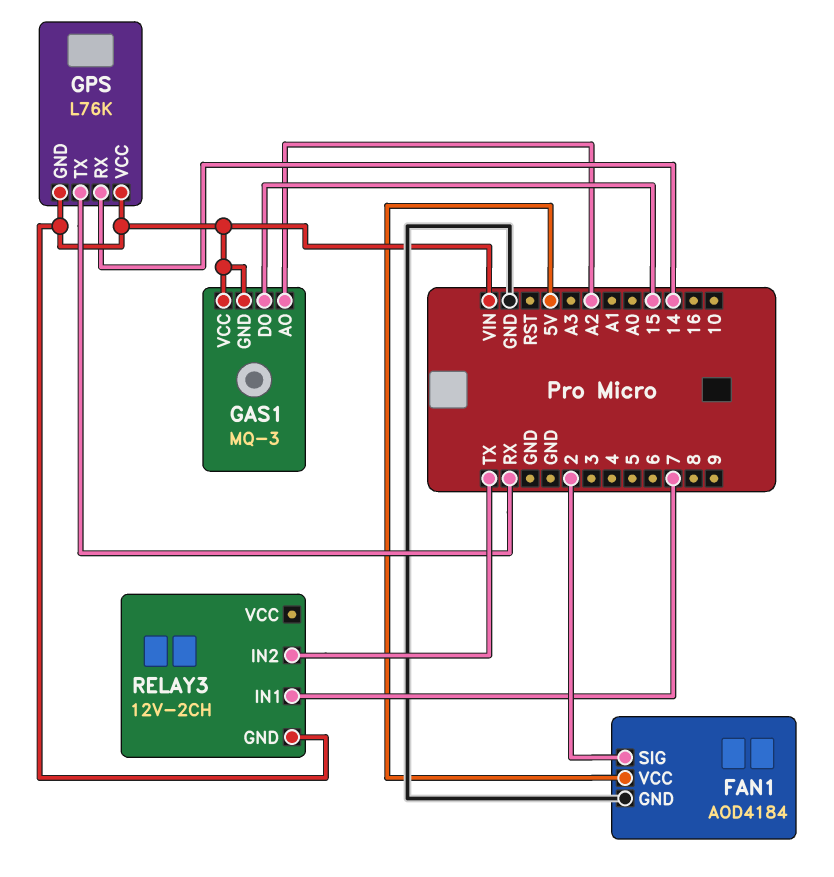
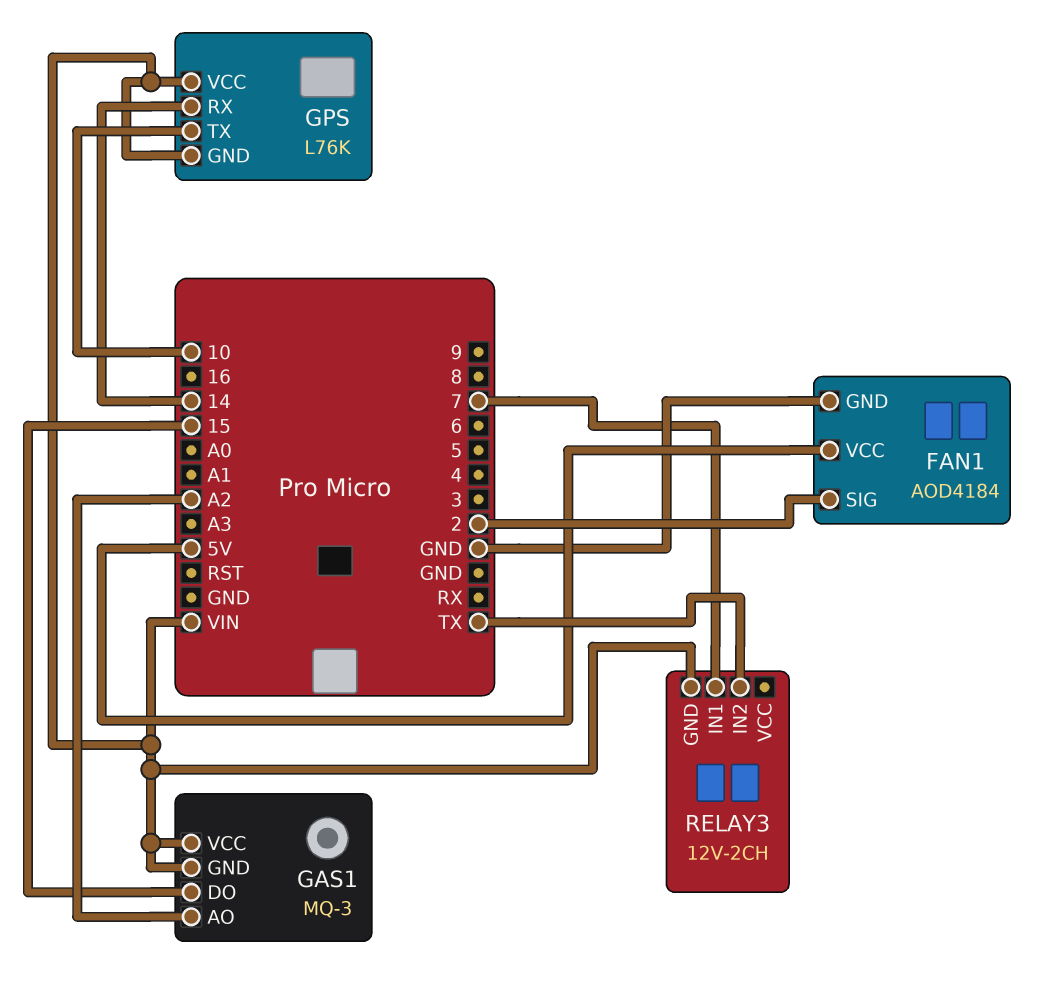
GPS pin TX: RX -> 10

